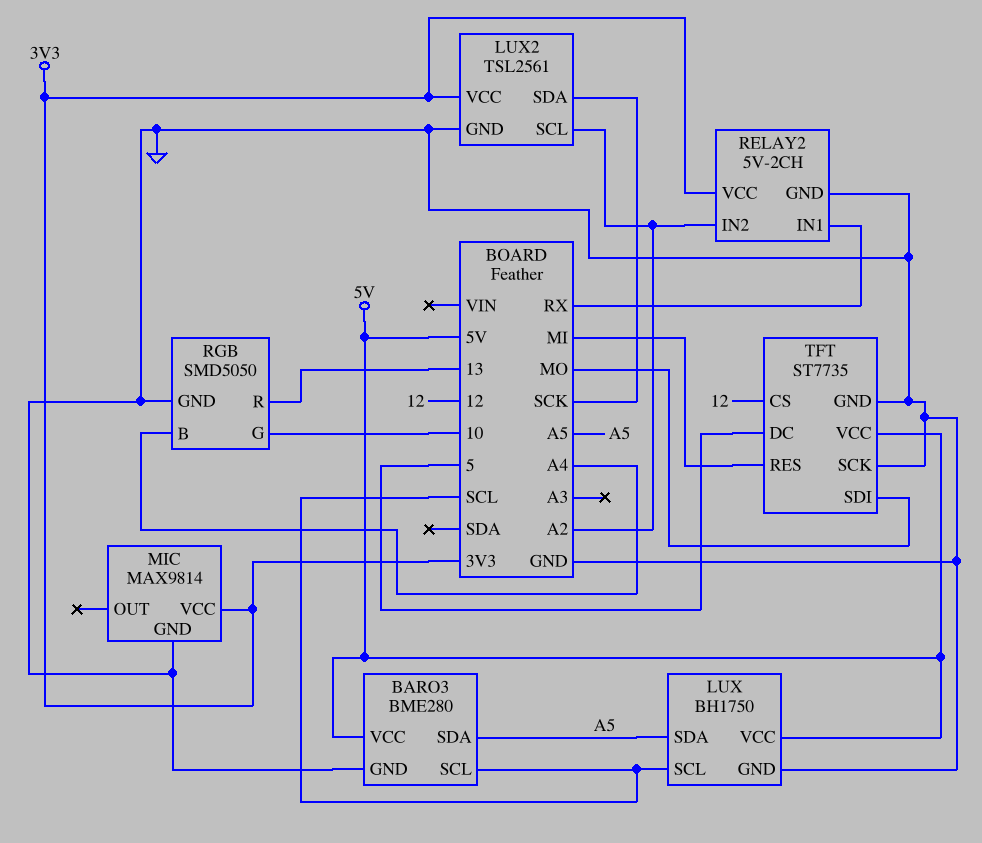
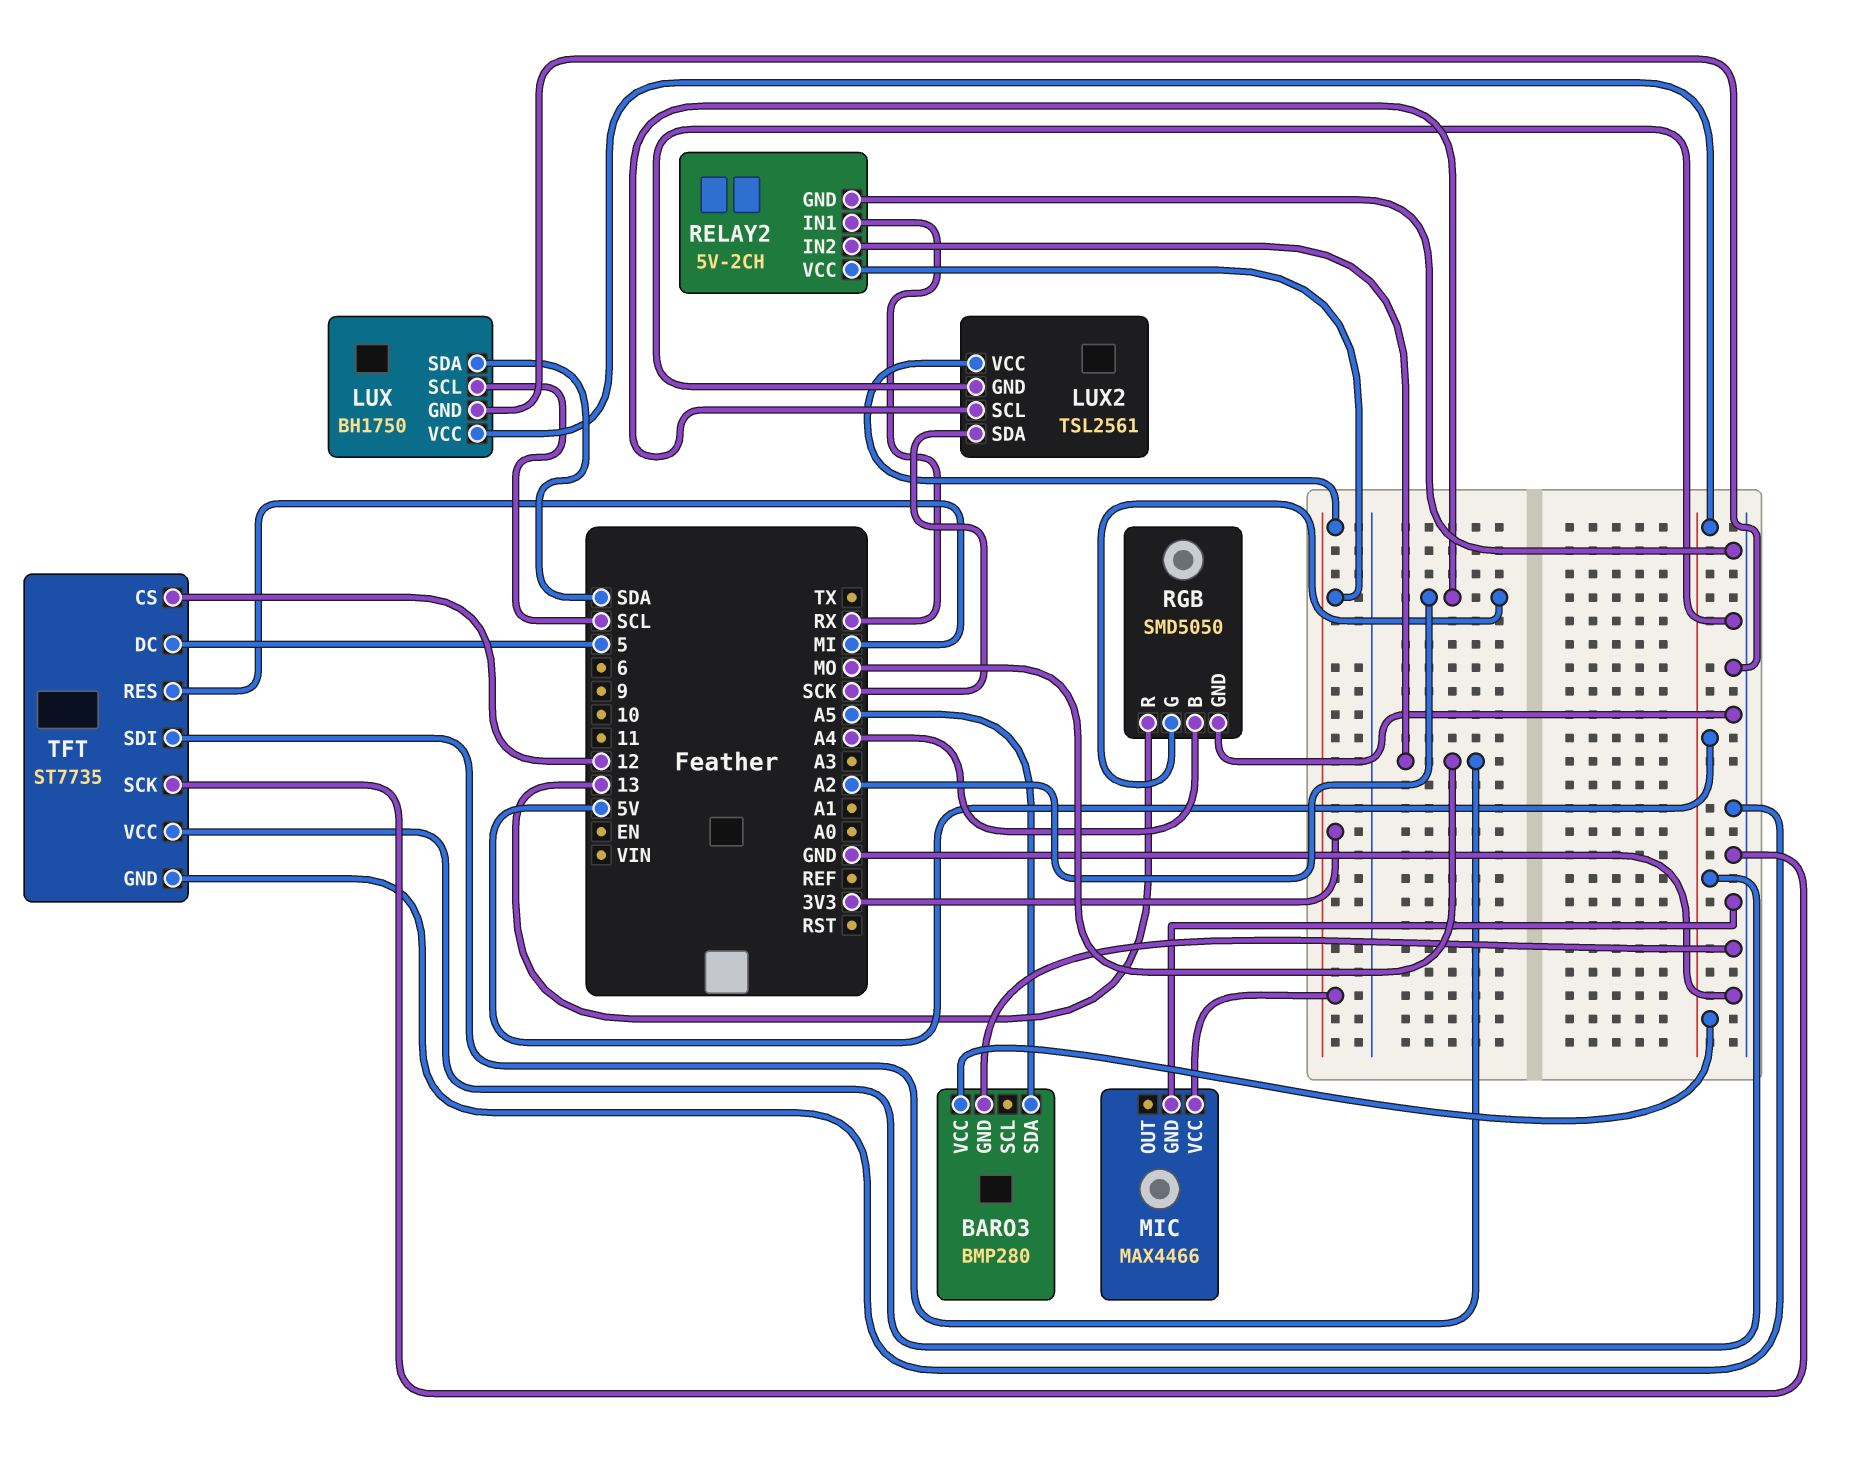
BARO3: BME280 -> BMP280
BARO3 pin SCL: SCL -> none
LUX pin SDA: A5 -> SDA
MIC: MAX9814 -> MAX4466
RELAY2 pin IN2: A2 -> MO
RGB pin G: 10 -> A2

